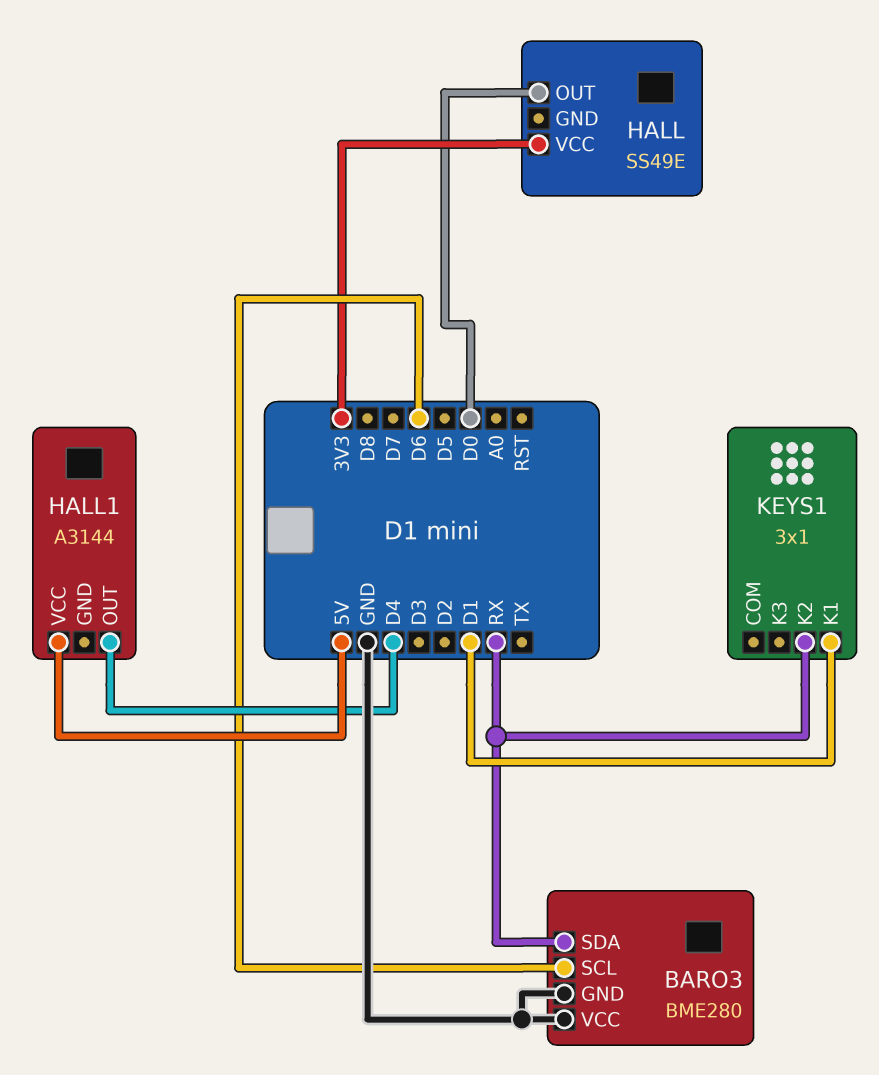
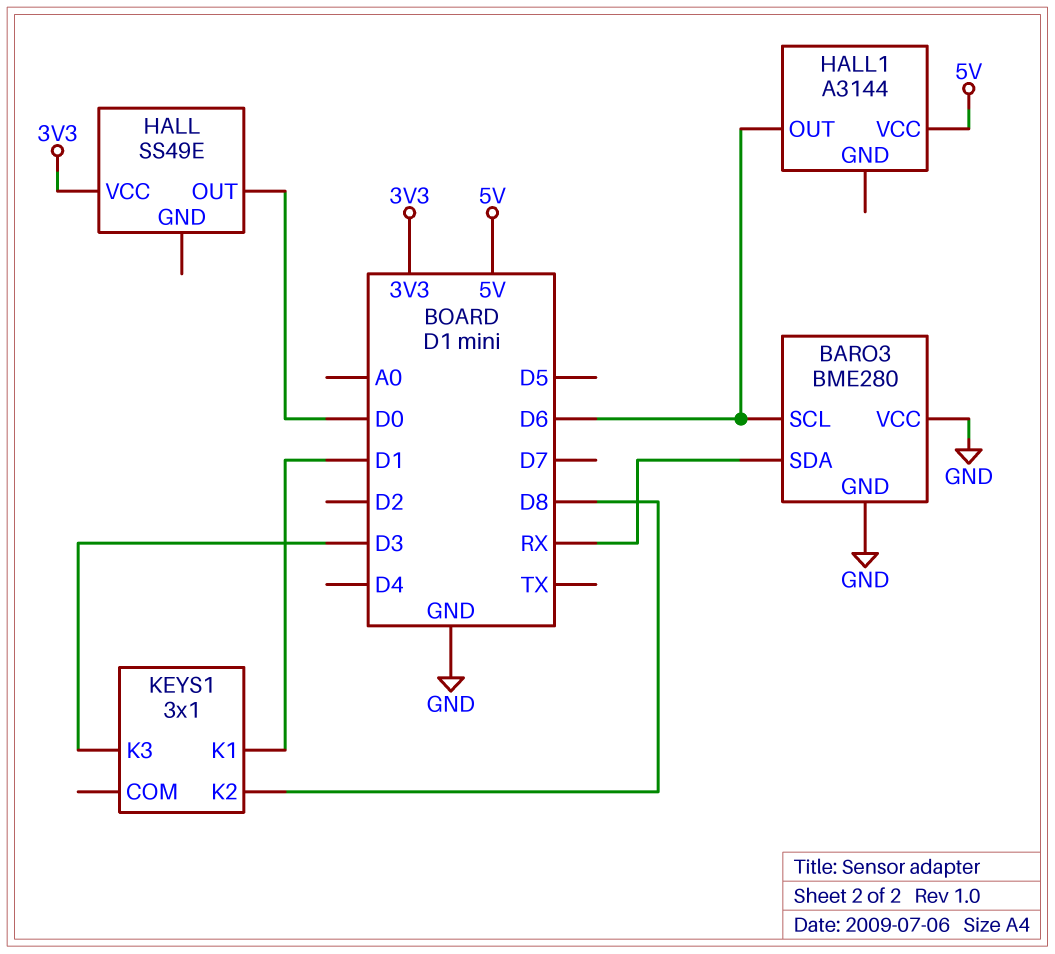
HALL1 pin OUT: D4 -> D6
KEYS1 pin K2: RX -> D8
KEYS1 pin K3: none -> D3

